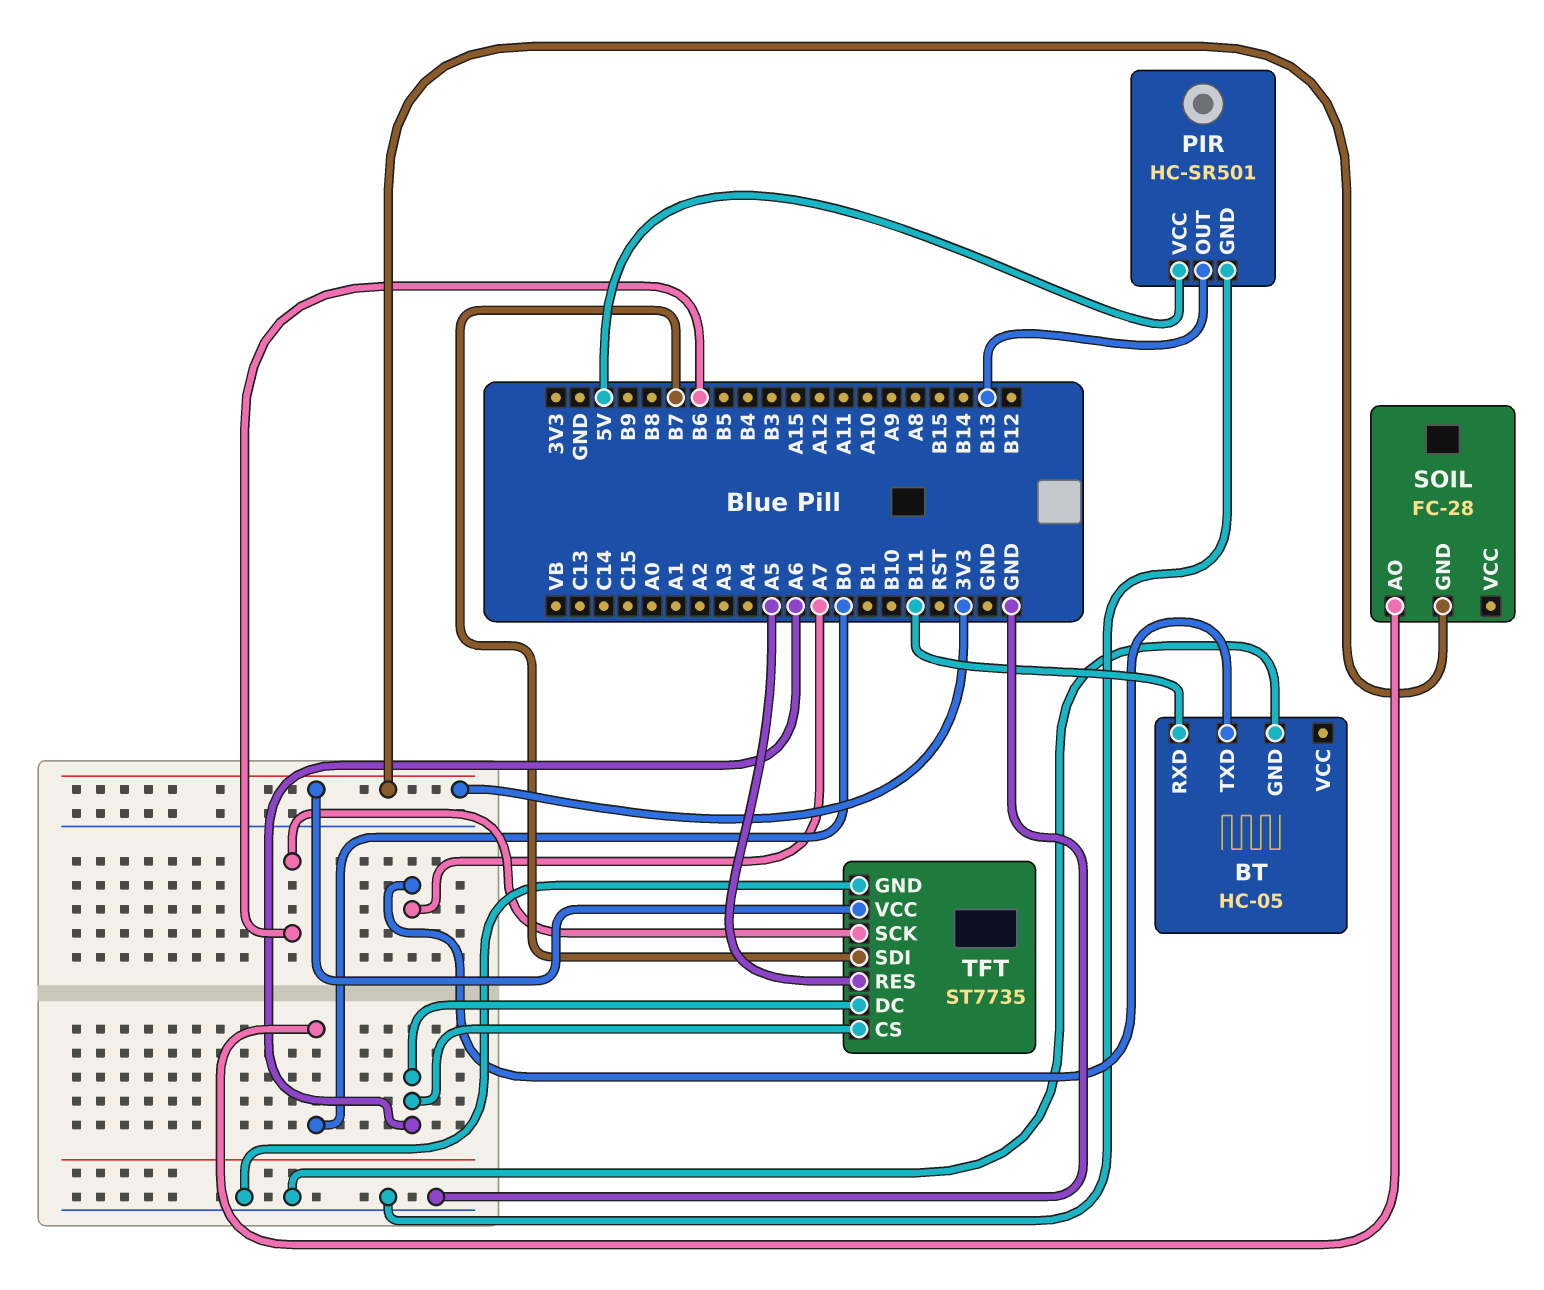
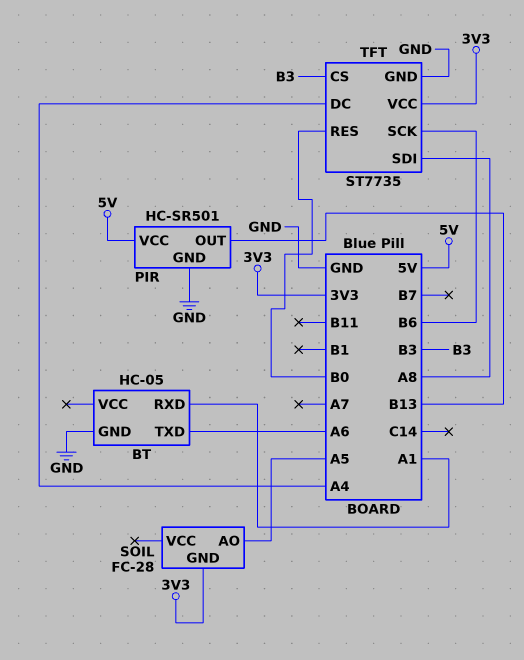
BT pin RXD: B11 -> A1
BT pin TXD: A7 -> A6
SOIL pin AO: B0 -> A5
TFT pin CS: A6 -> B3
TFT pin DC: A6 -> A4
TFT pin RES: A5 -> B0
TFT pin SDI: B7 -> A8

